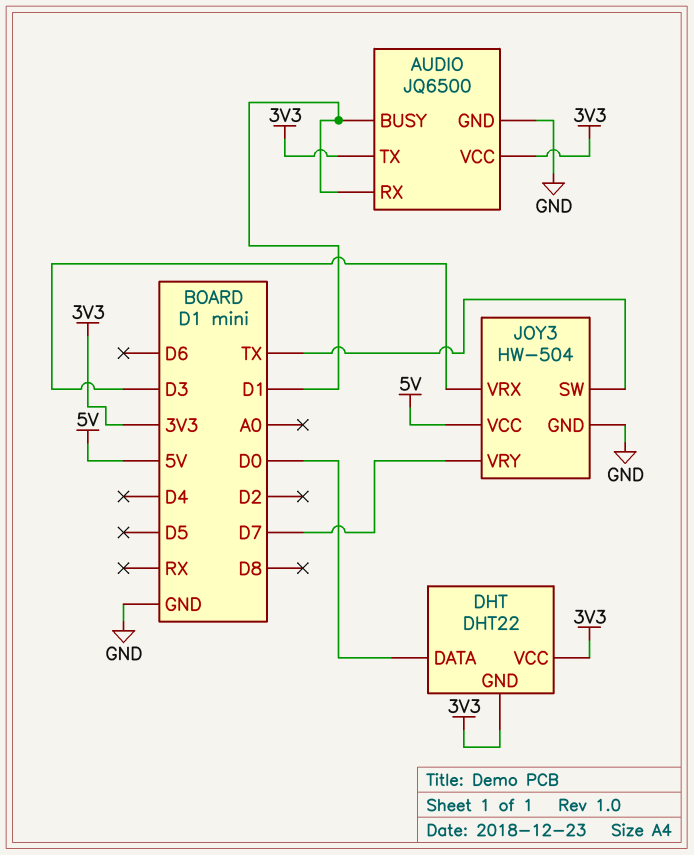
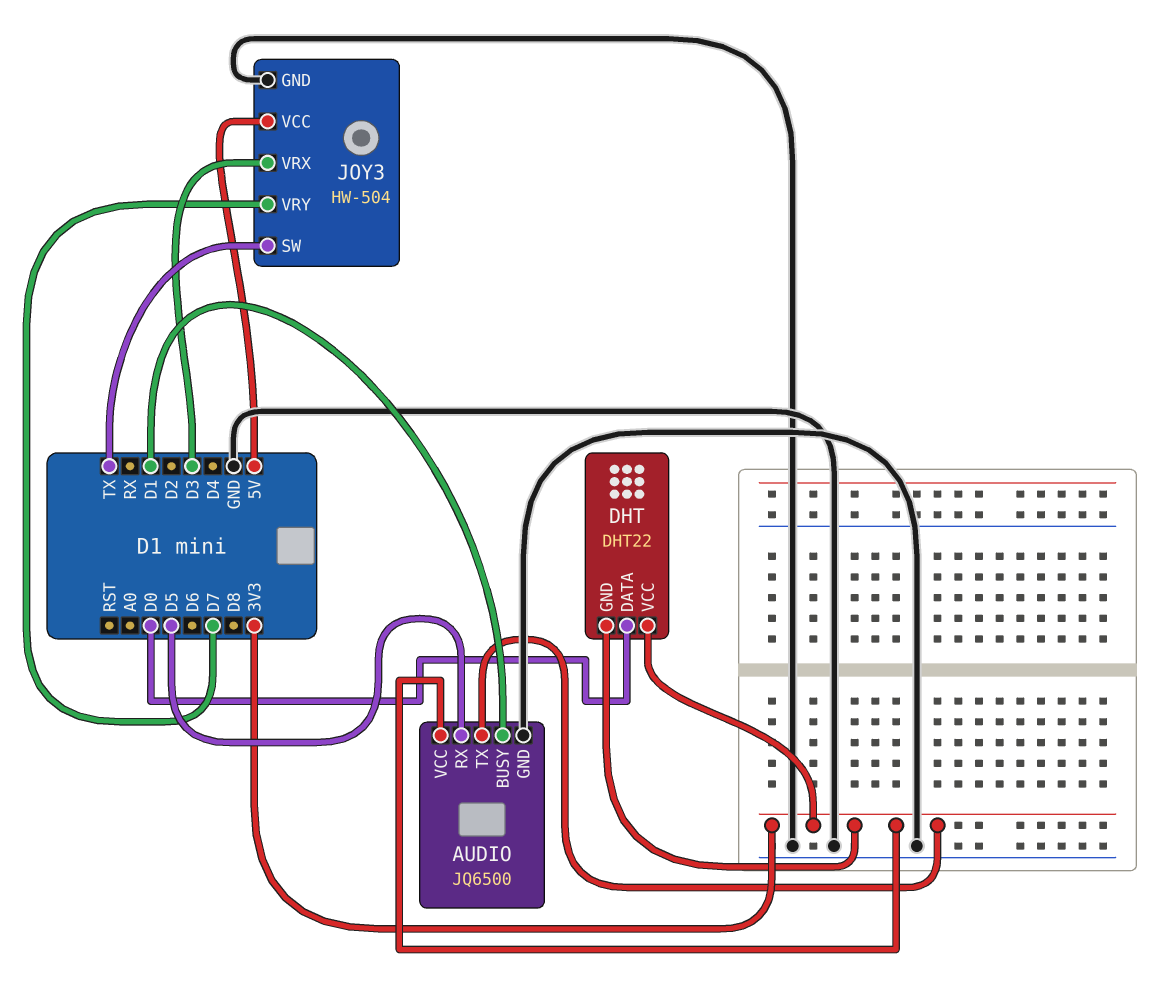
AUDIO pin RX: D1 -> D5

